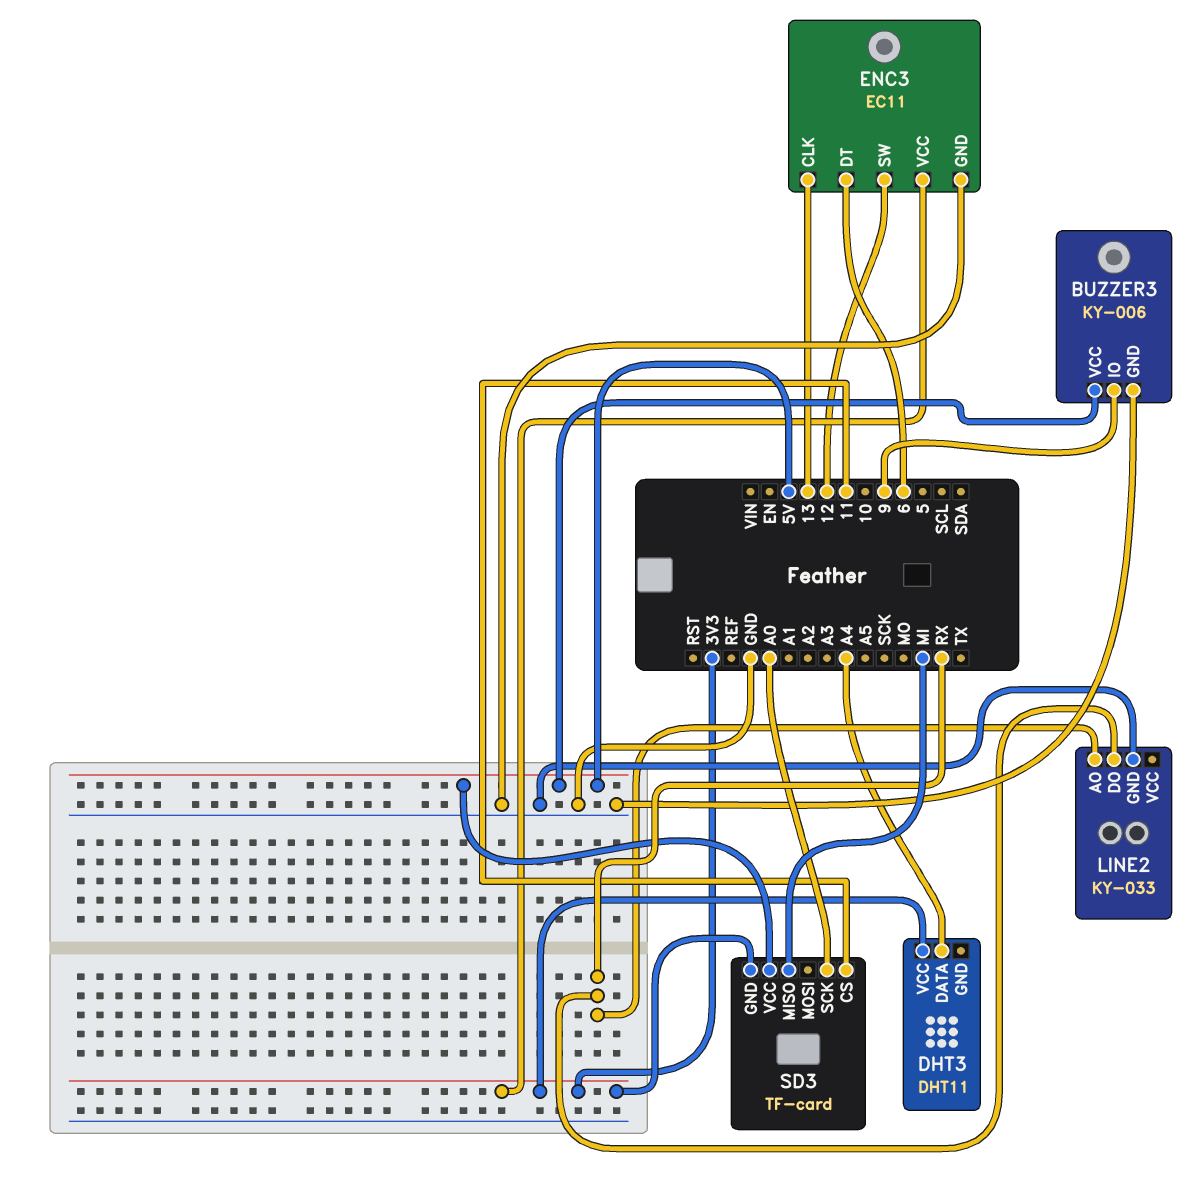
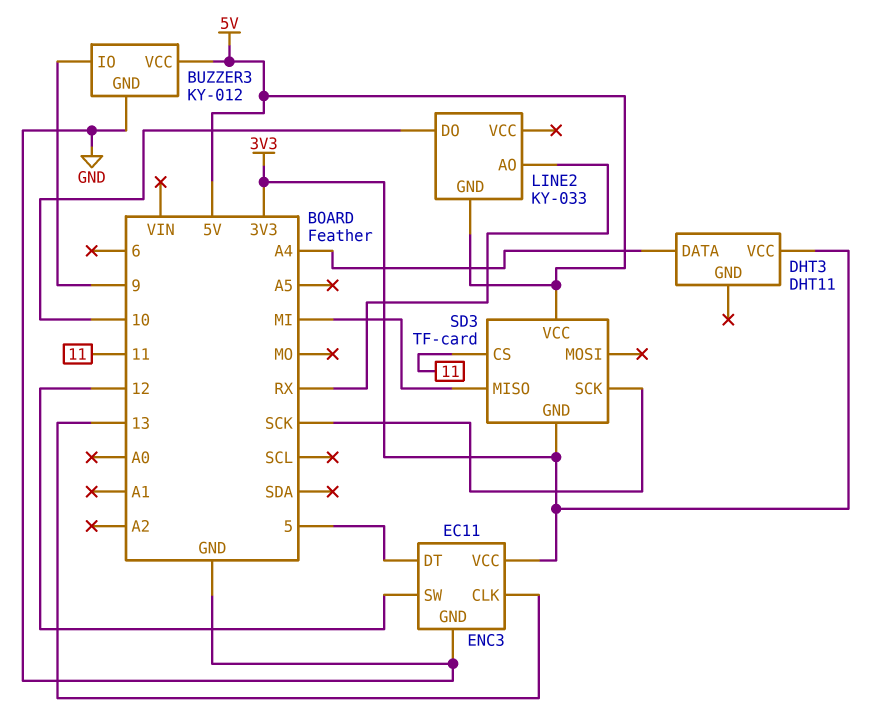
BUZZER3: KY-006 -> KY-012
ENC3 pin DT: 6 -> 5
LINE2 pin DO: RX -> 10
LINE2 pin GND: GND -> 5V
SD3 pin SCK: A0 -> SCK

